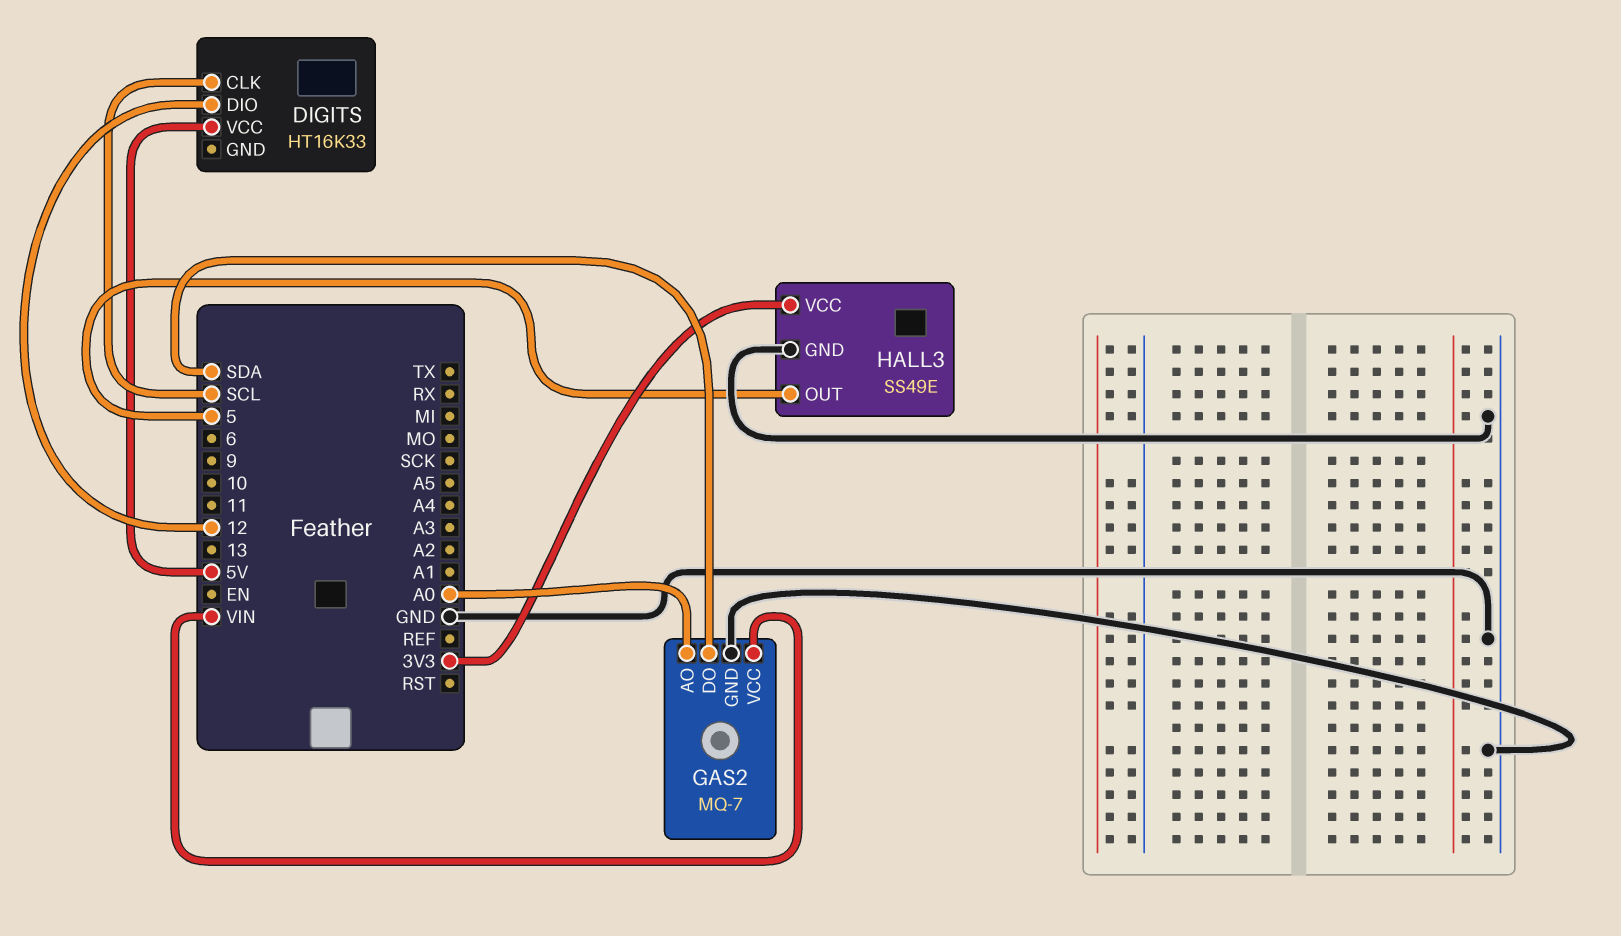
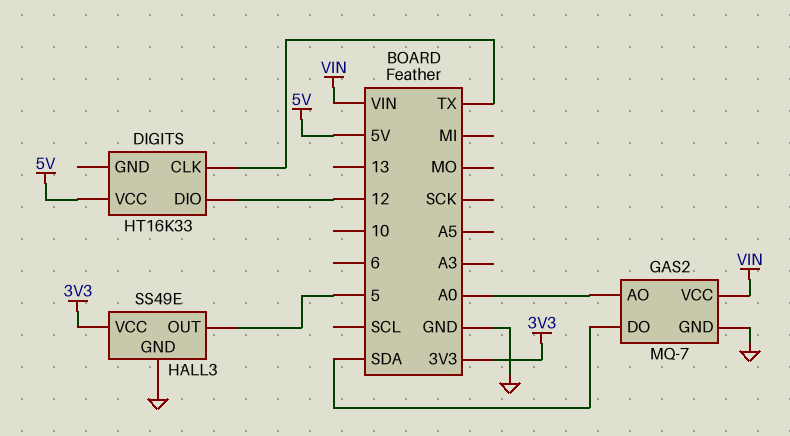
DIGITS pin CLK: SCL -> TX

